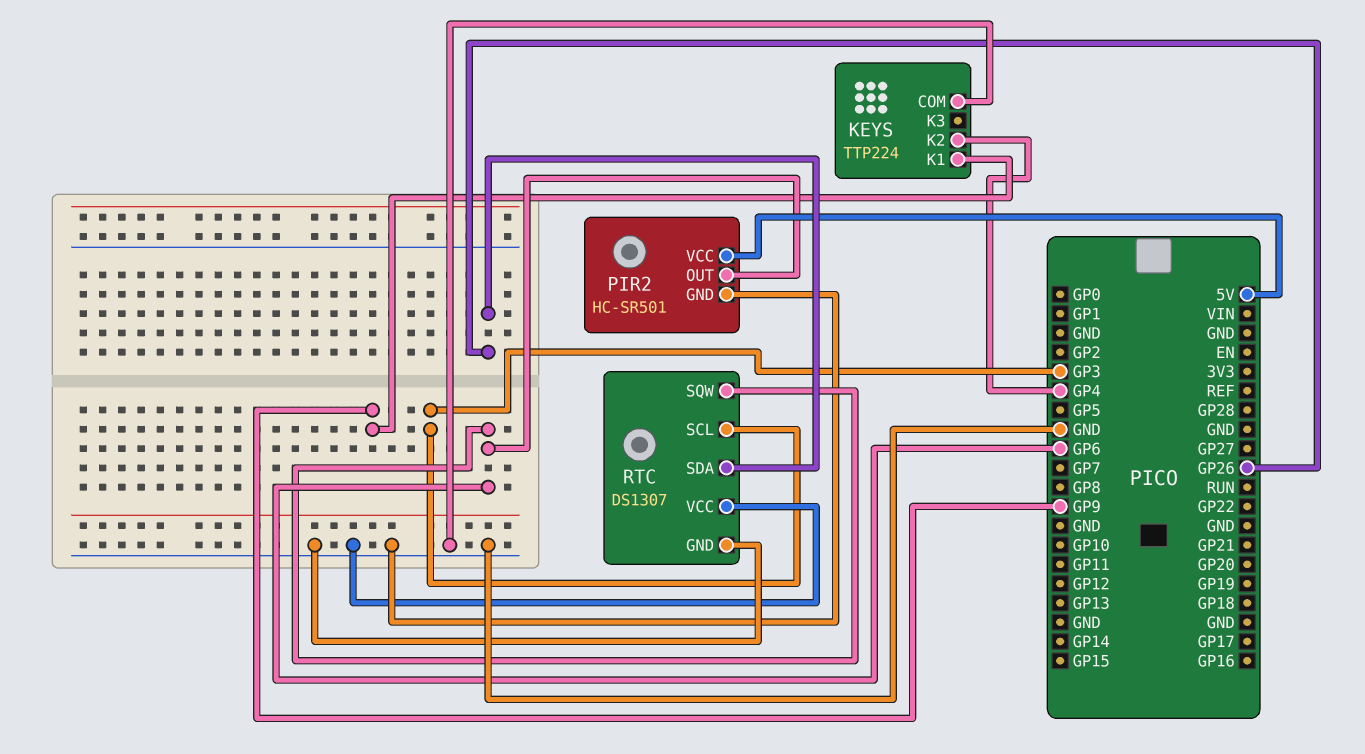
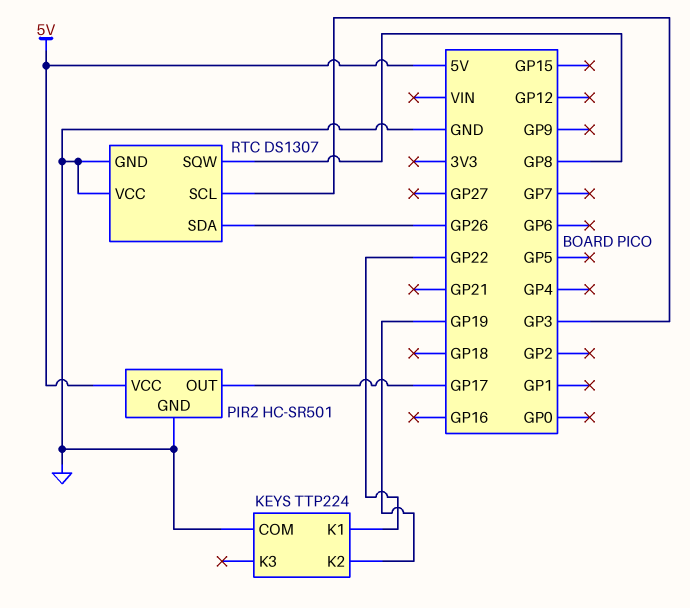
KEYS pin K1: GP9 -> GP22
KEYS pin K2: GP4 -> GP19
PIR2 pin OUT: GP6 -> GP17
RTC pin SQW: GP6 -> GP8

